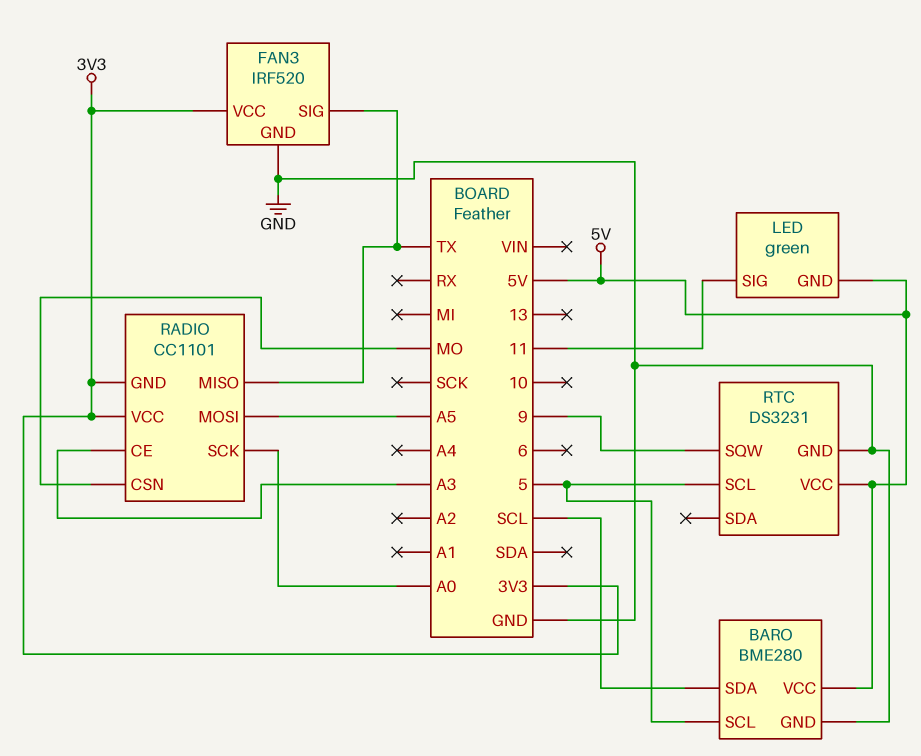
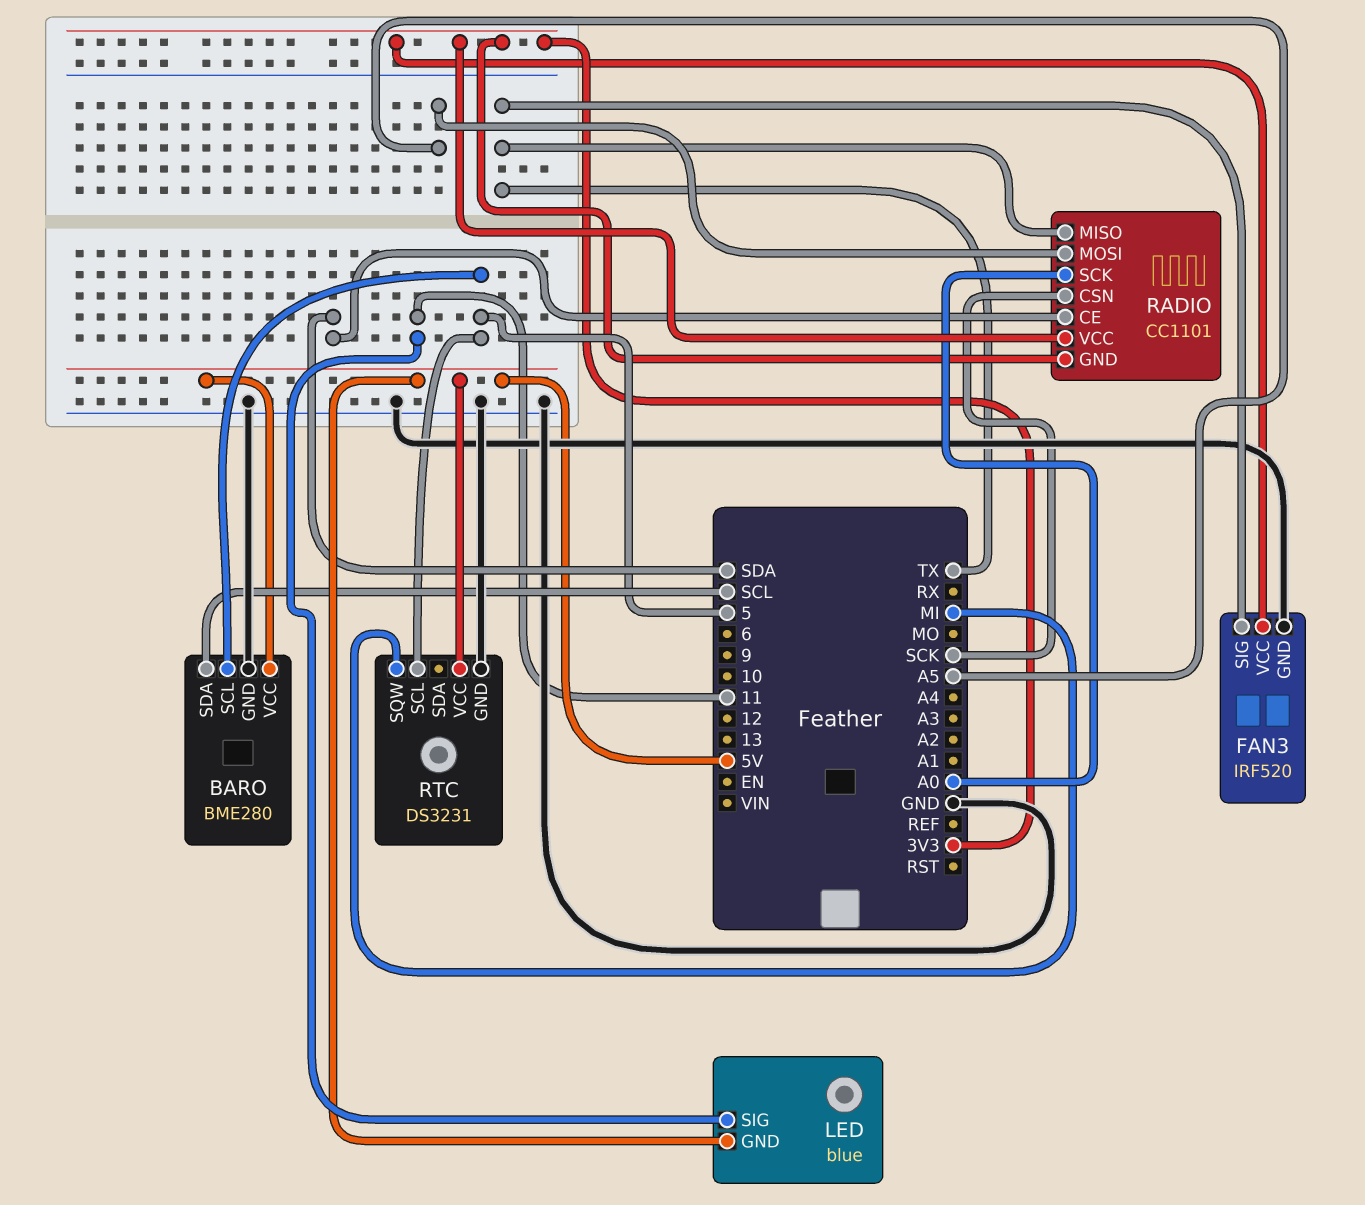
LED: green -> blue
RADIO pin CE: A3 -> SDA
RADIO pin CSN: MO -> SCK
RTC pin SQW: 9 -> MI

